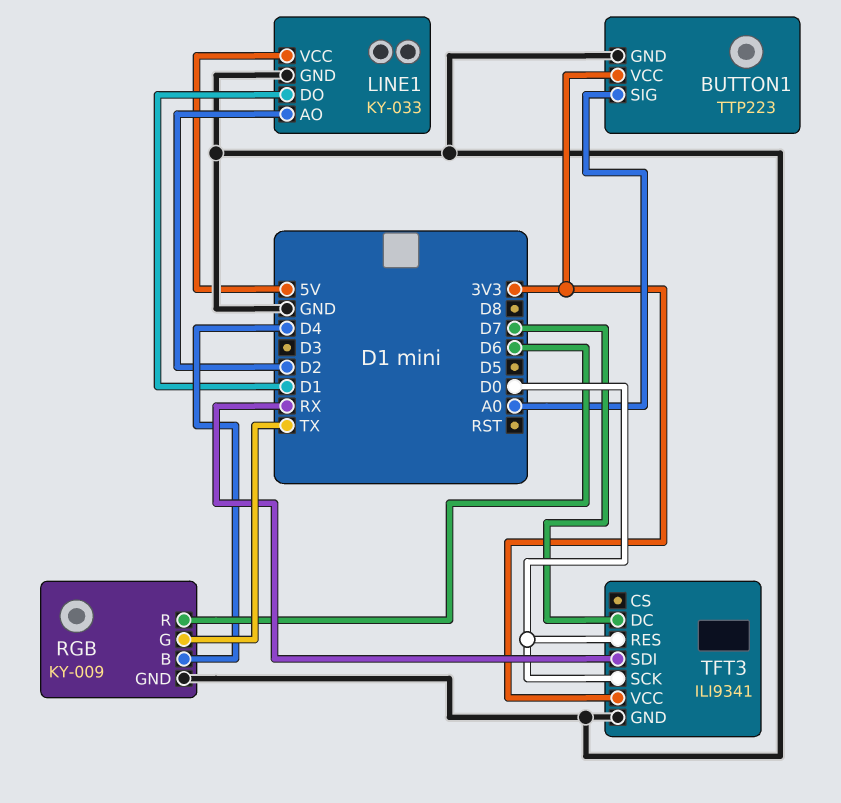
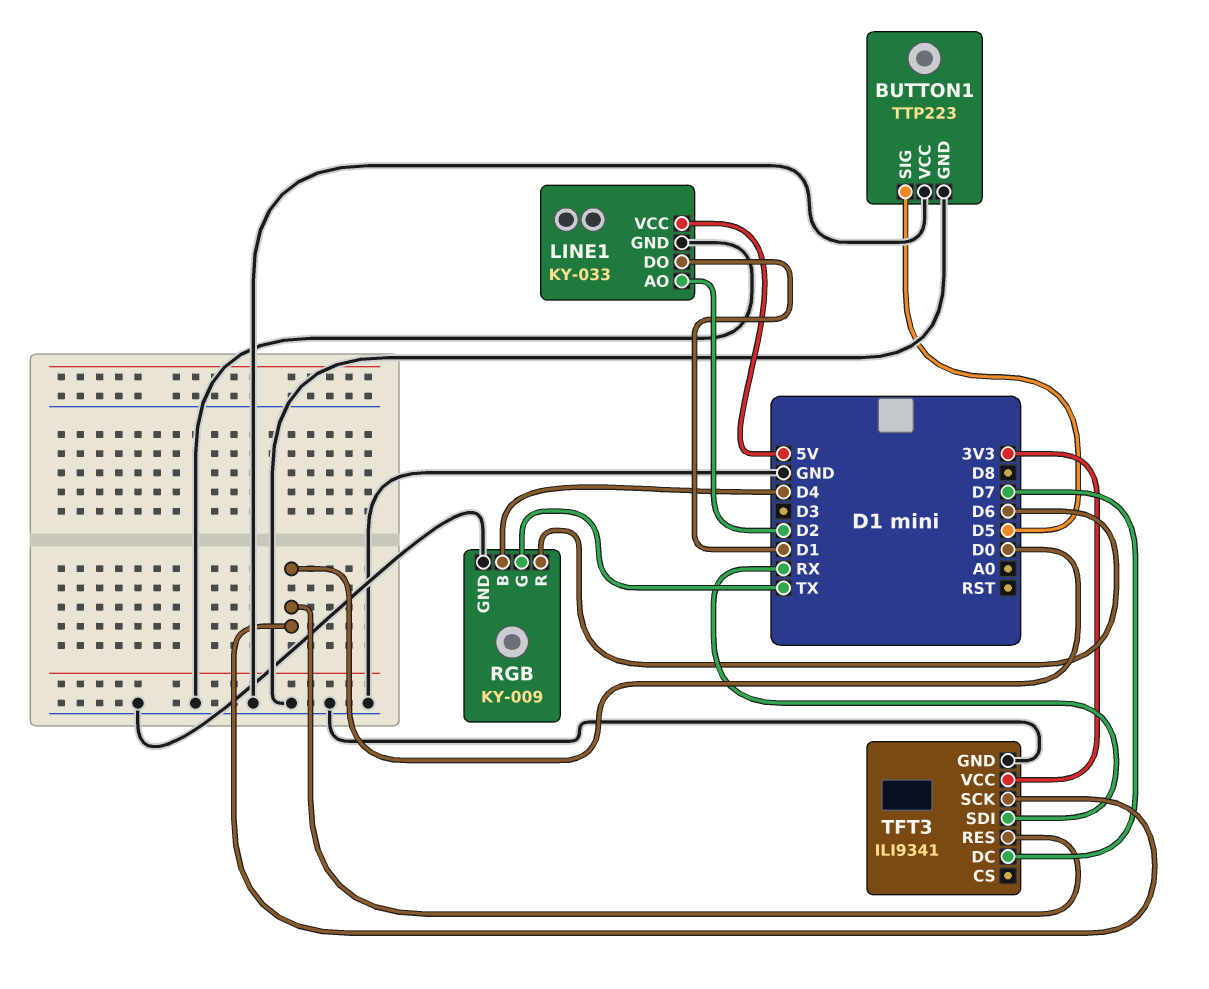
BUTTON1 pin SIG: A0 -> D5
BUTTON1 pin VCC: 3V3 -> GND

